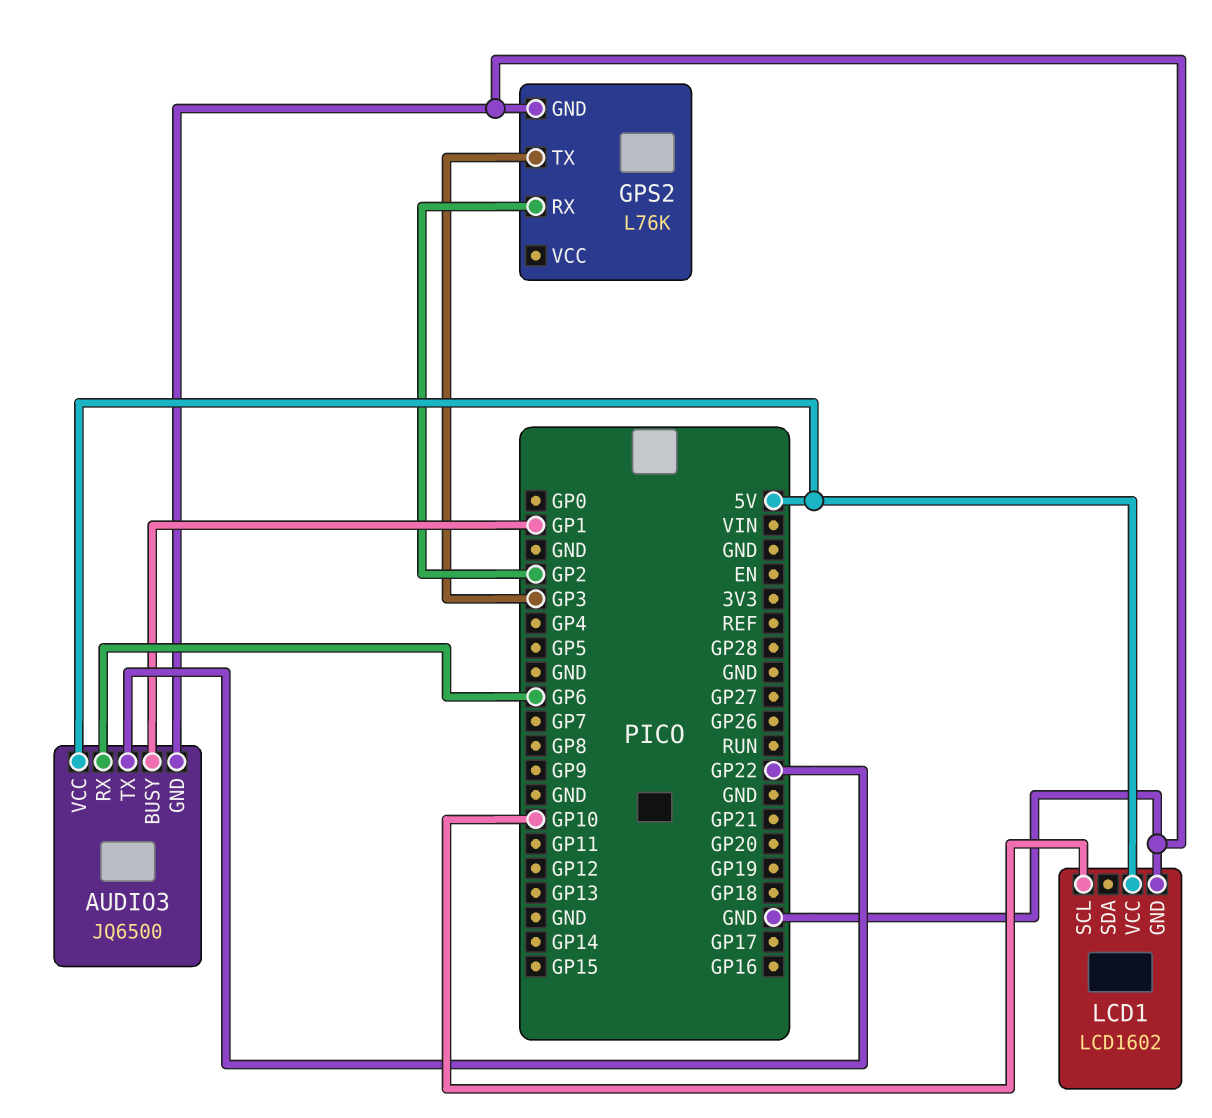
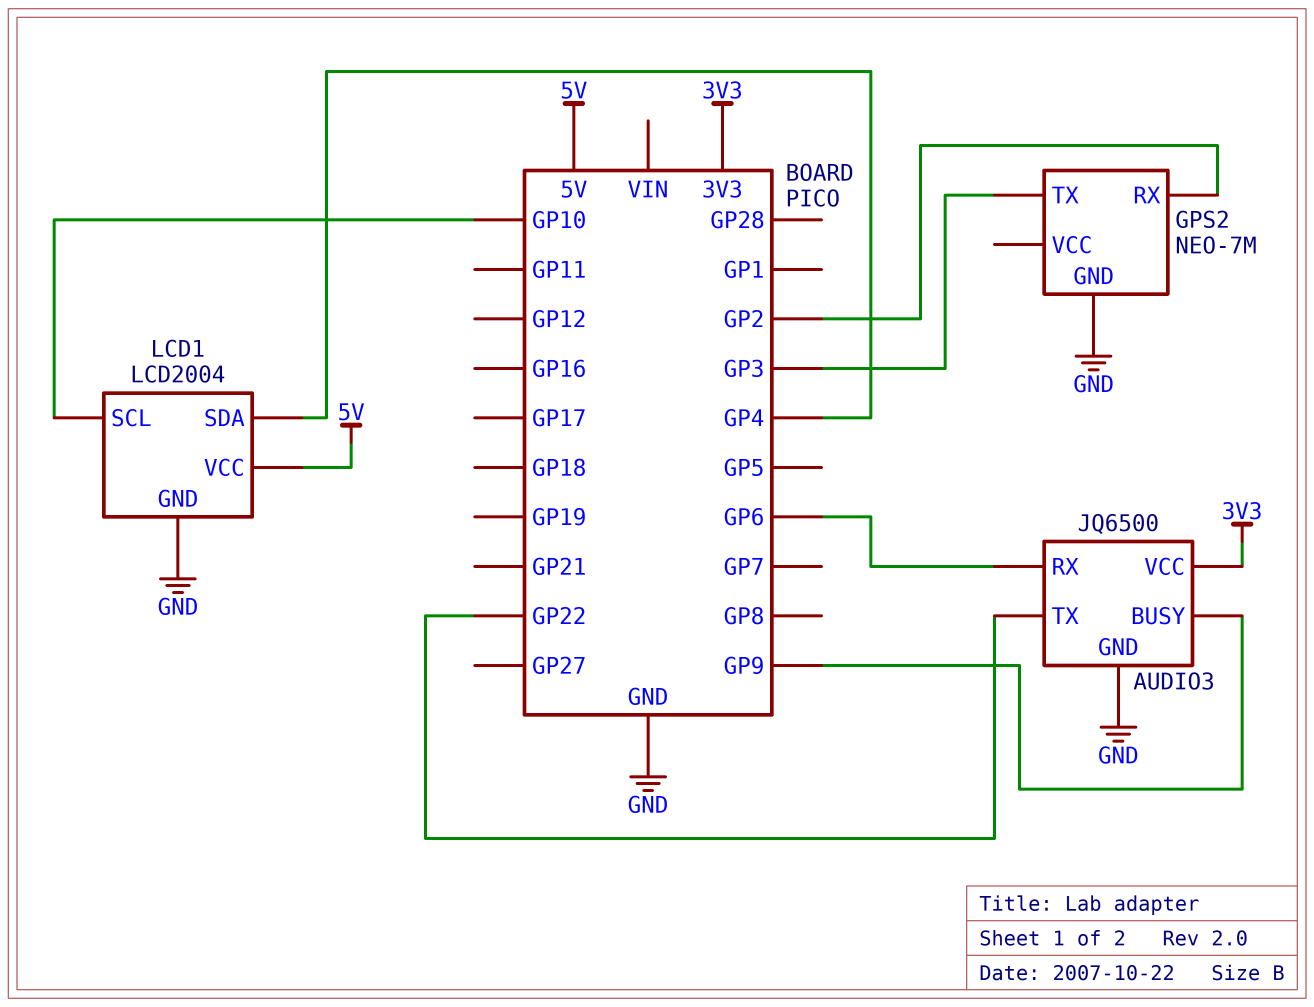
AUDIO3 pin BUSY: GP1 -> GP9
AUDIO3 pin VCC: 5V -> 3V3
GPS2: L76K -> NEO-7M
LCD1: LCD1602 -> LCD2004
LCD1 pin SDA: none -> GP4

